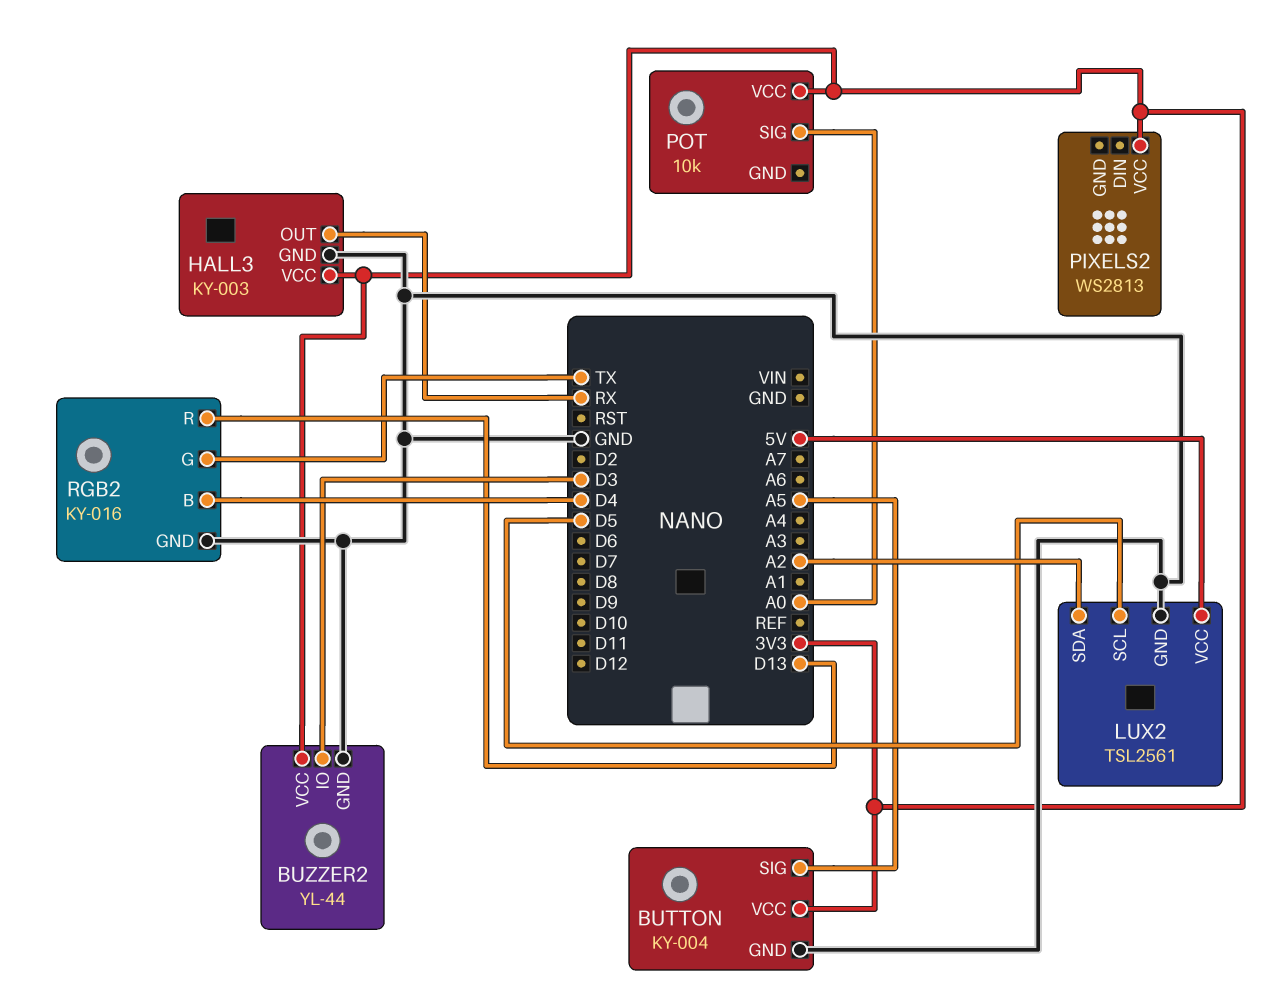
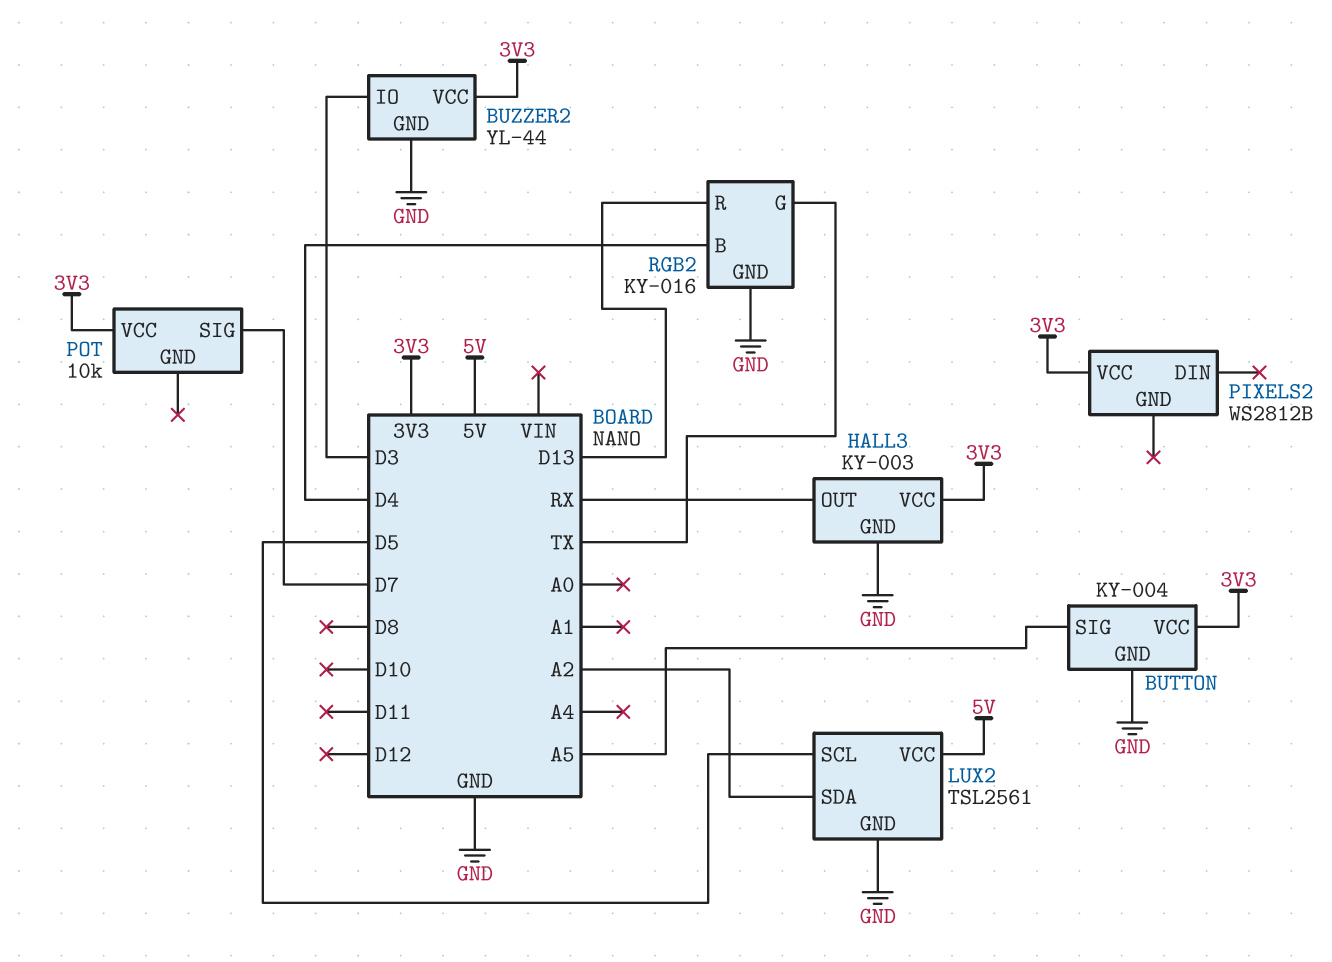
PIXELS2: WS2813 -> WS2812B
POT pin SIG: A0 -> D7

